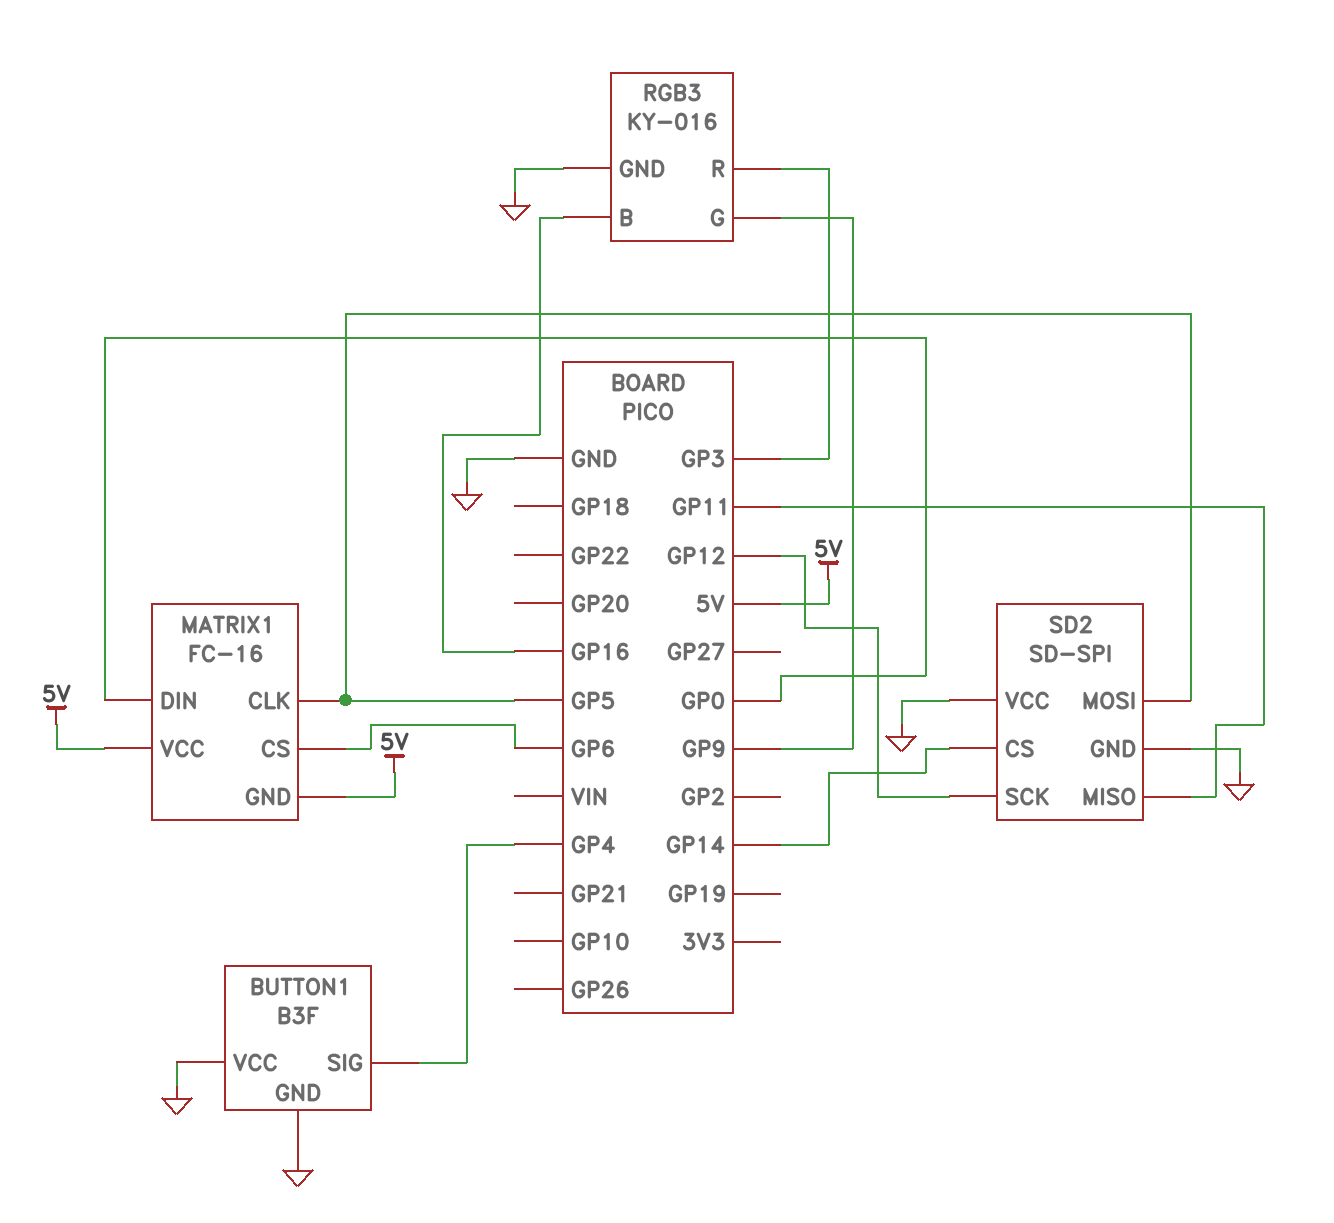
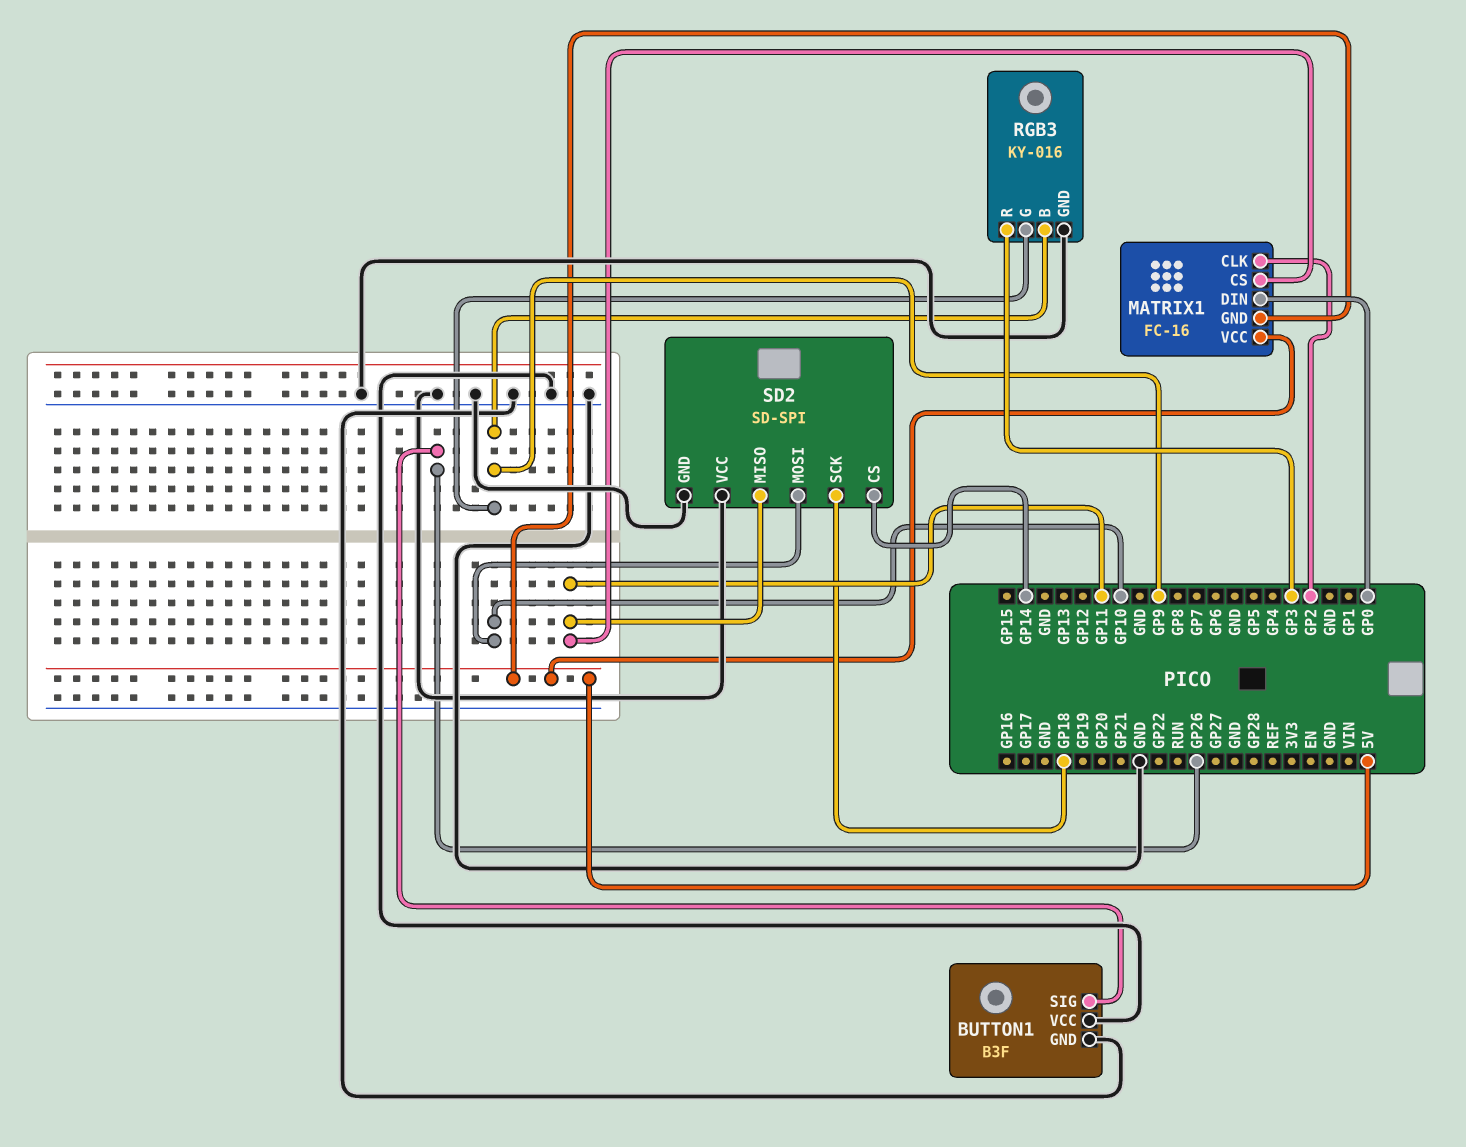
BUTTON1 pin SIG: GP4 -> GP26
MATRIX1 pin CLK: GP5 -> GP2
MATRIX1 pin CS: GP6 -> GP11
RGB3 pin B: GP16 -> GP9
SD2 pin MOSI: GP5 -> GP10
SD2 pin SCK: GP12 -> GP18

